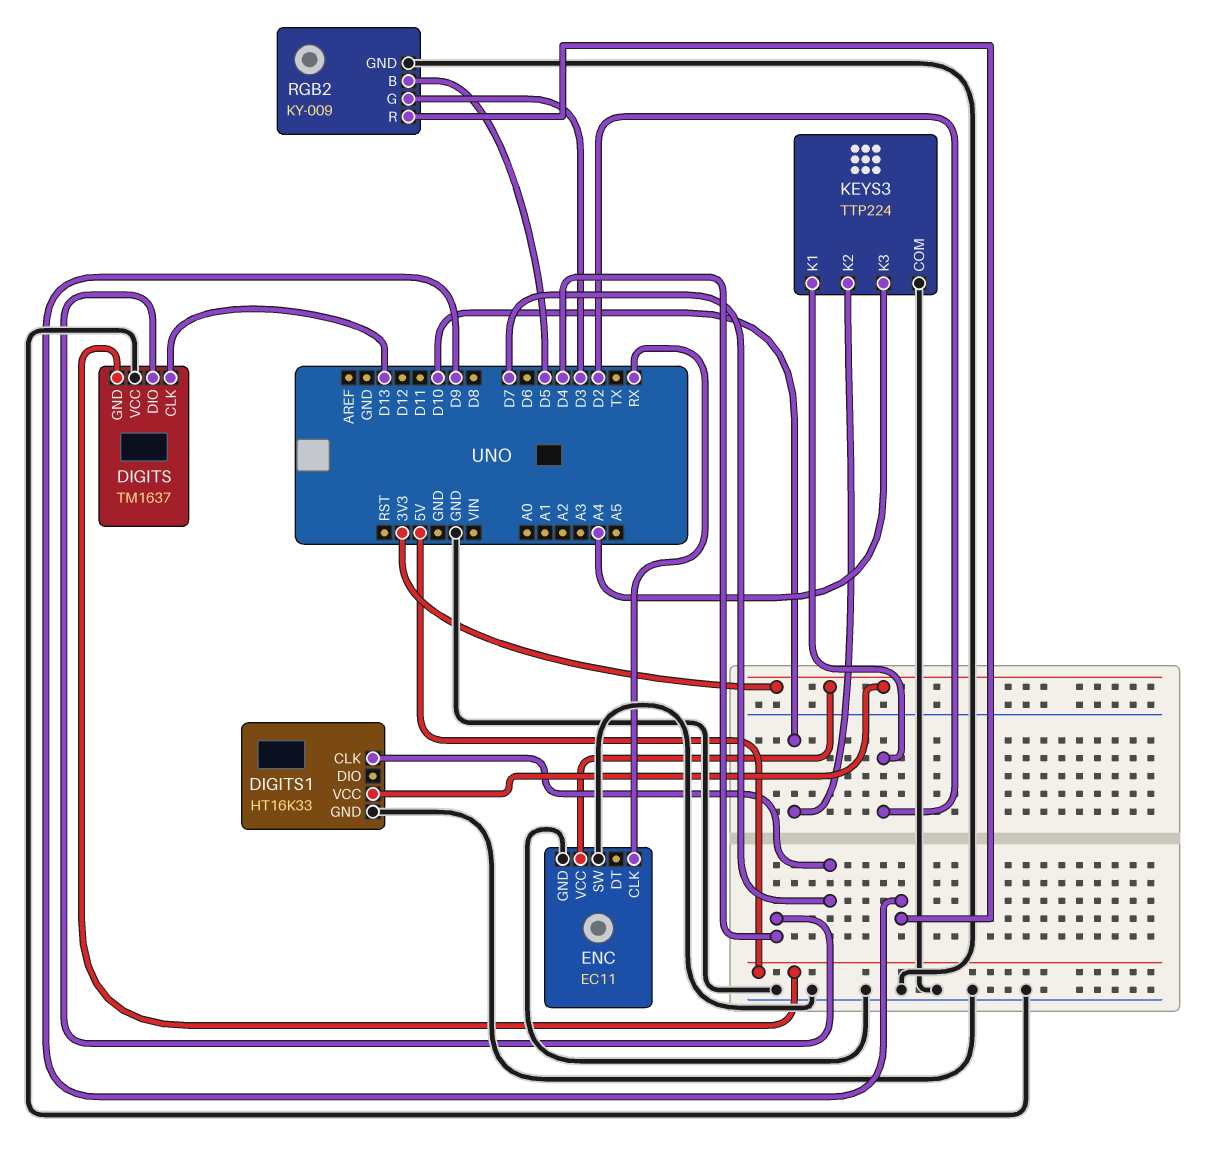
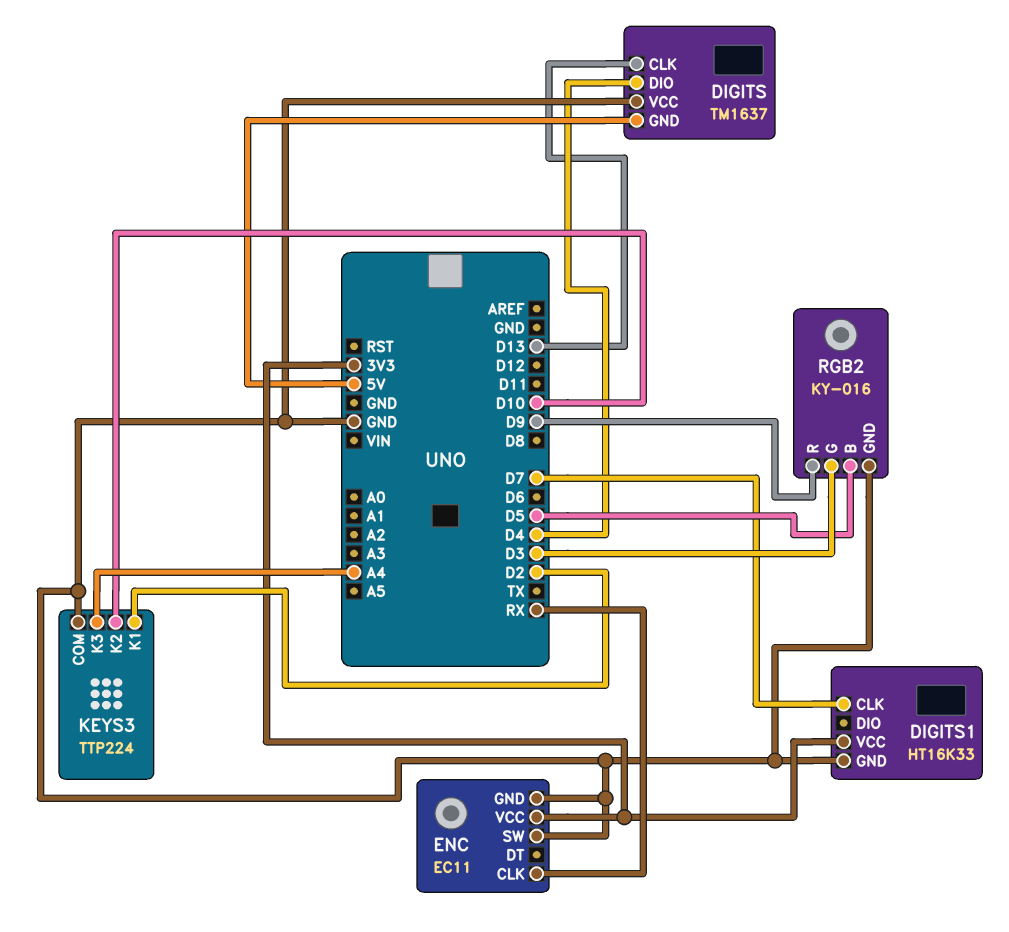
RGB2: KY-009 -> KY-016

